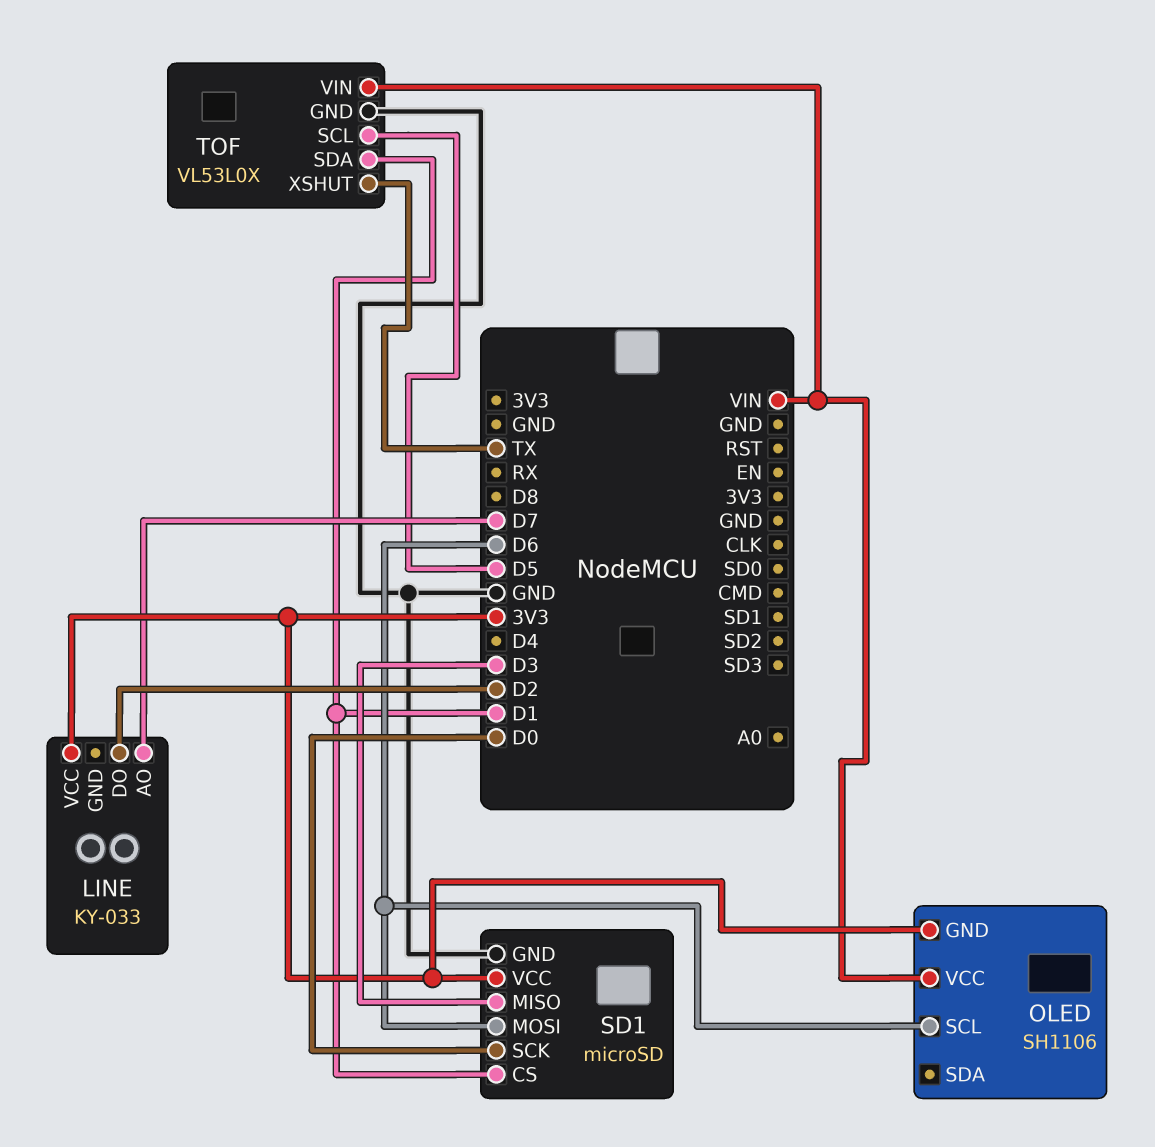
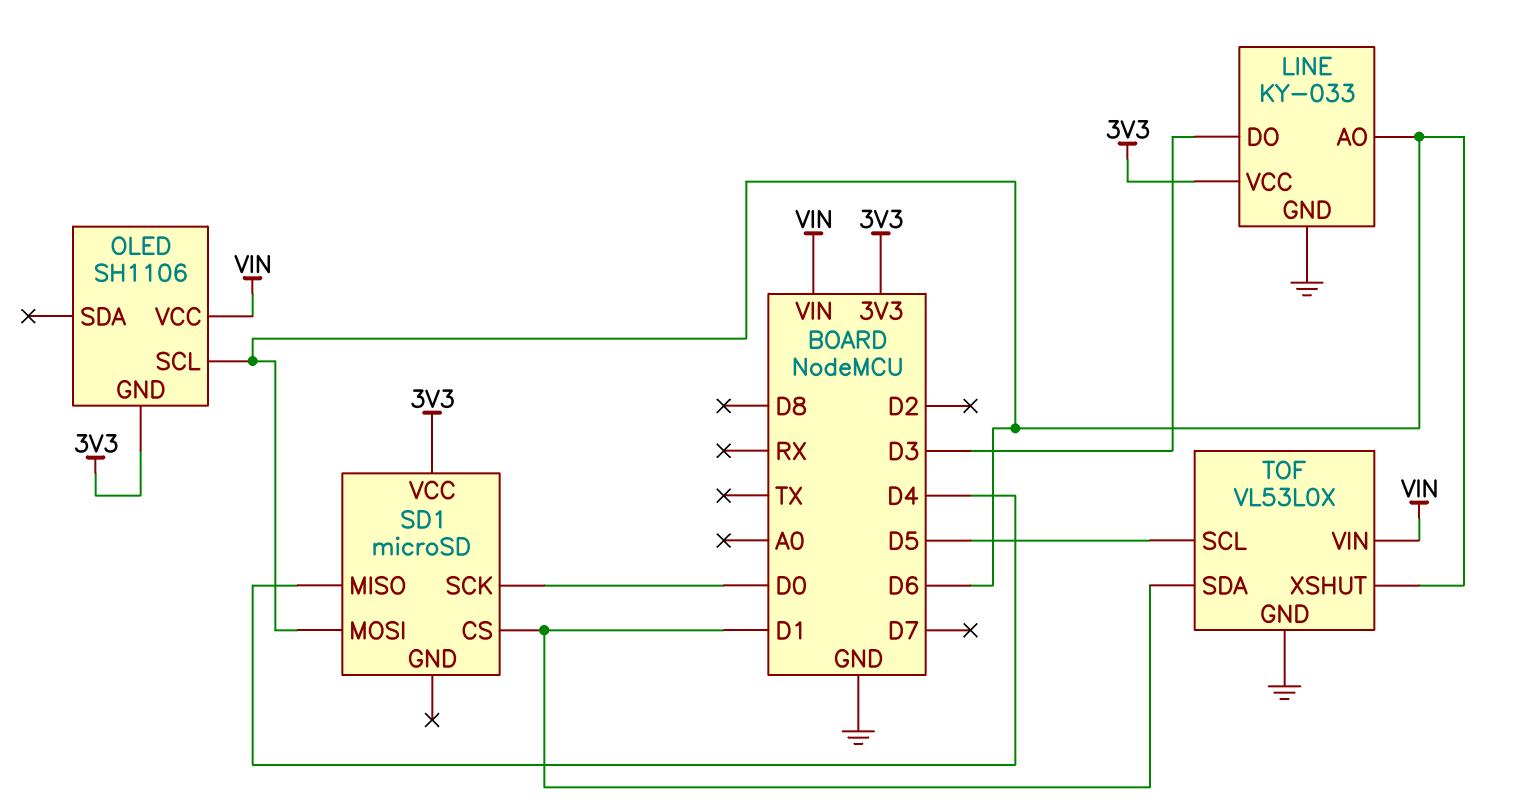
LINE pin AO: D7 -> D6
LINE pin DO: D2 -> D3
LINE pin GND: none -> GND
SD1 pin GND: GND -> none
SD1 pin MISO: D3 -> D4
TOF pin XSHUT: TX -> D6

